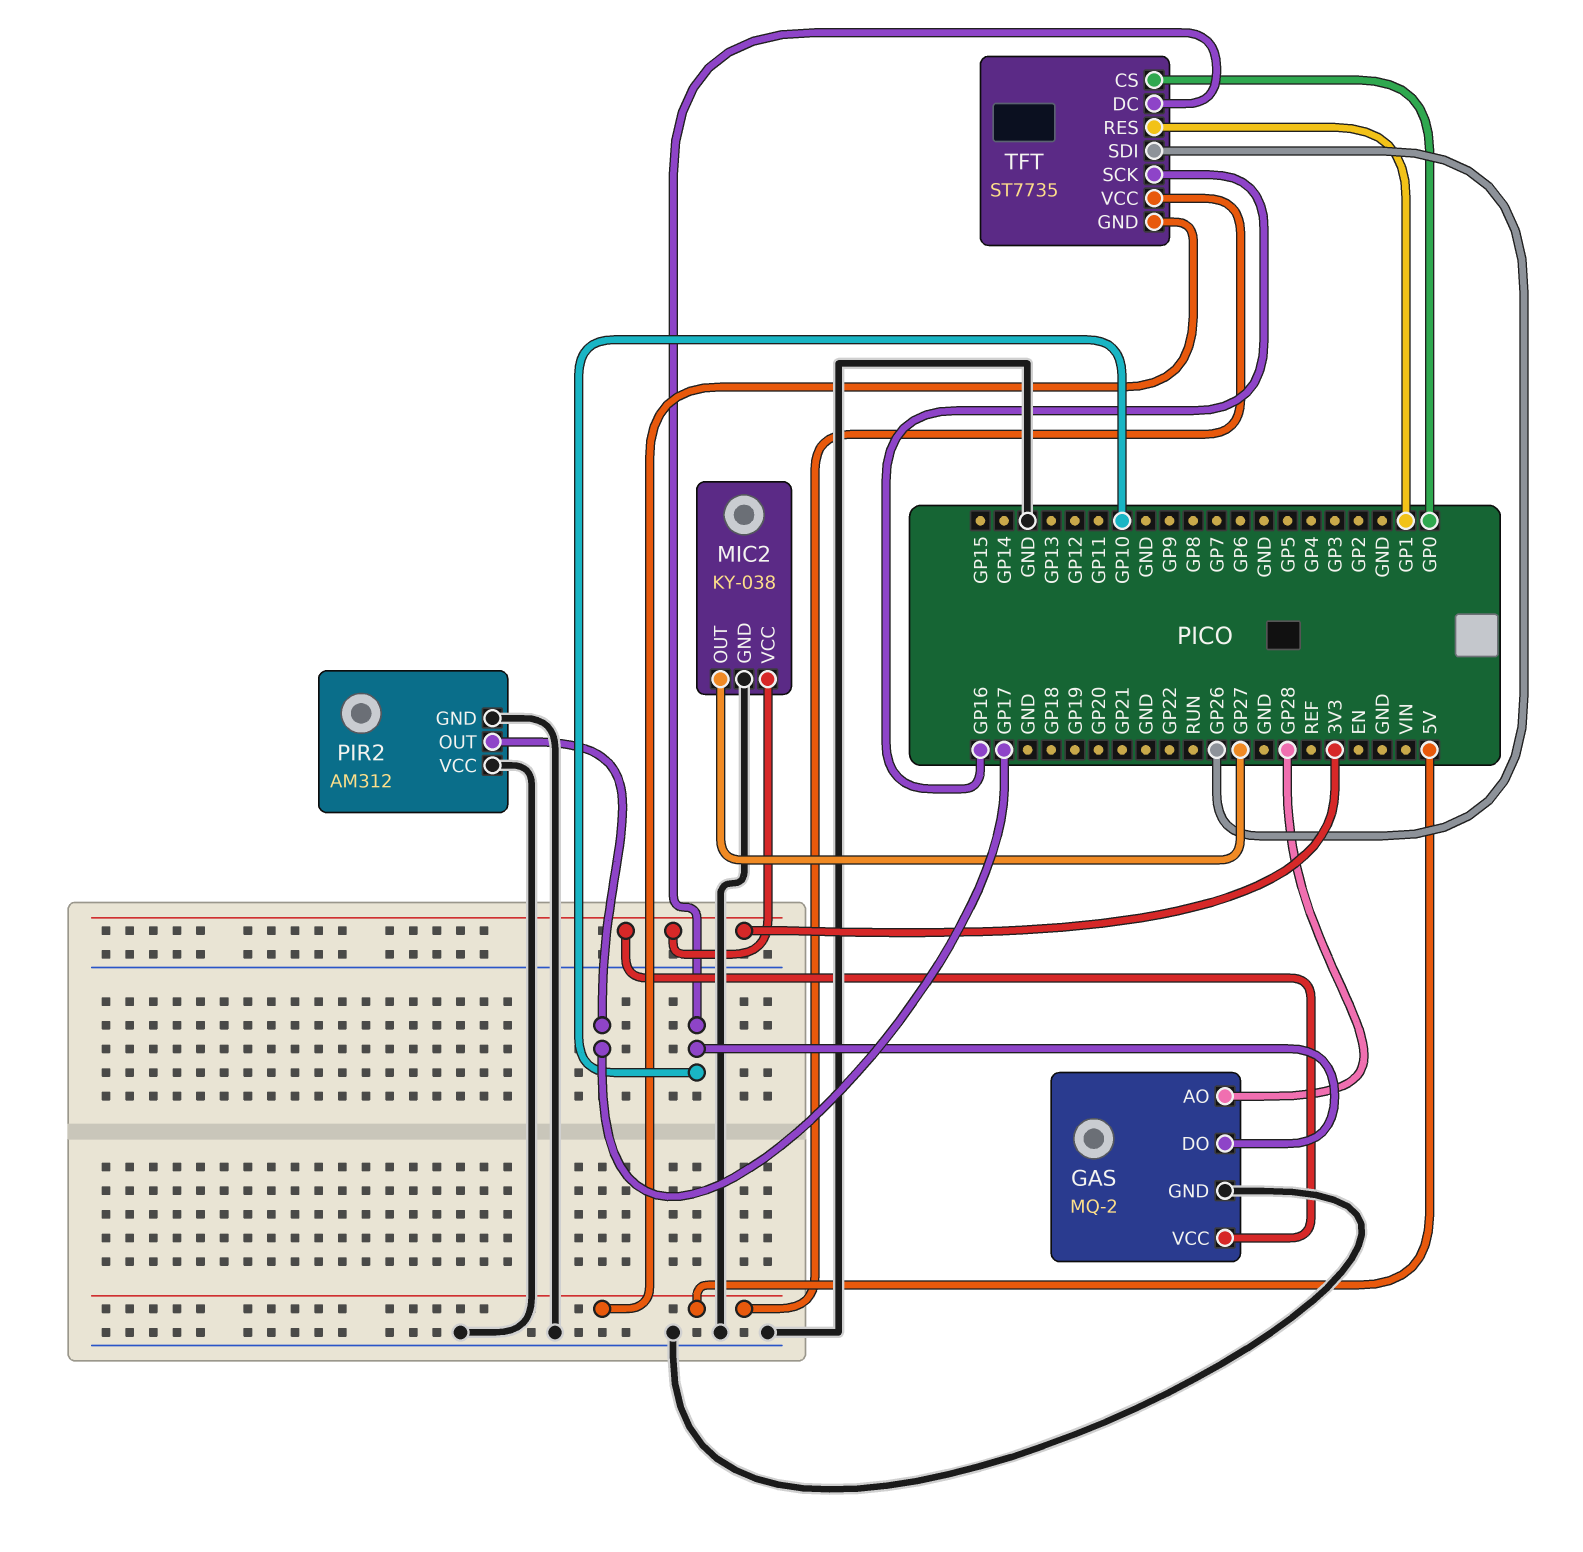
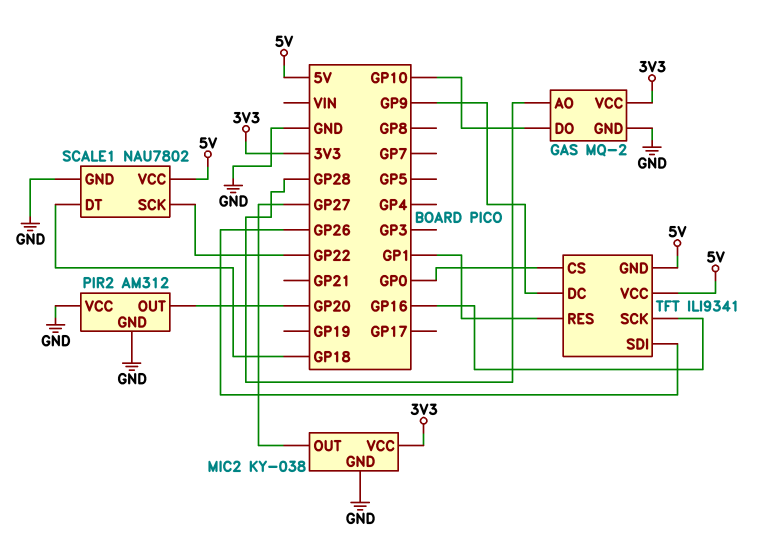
PIR2 pin OUT: GP17 -> GP20
SCALE1: none -> NAU7802
SCALE1 pin DT: none -> GP18
SCALE1 pin GND: none -> GND
SCALE1 pin SCK: none -> GP22
SCALE1 pin VCC: none -> 5V
TFT: ST7735 -> ILI9341
TFT pin DC: GP10 -> GP9

